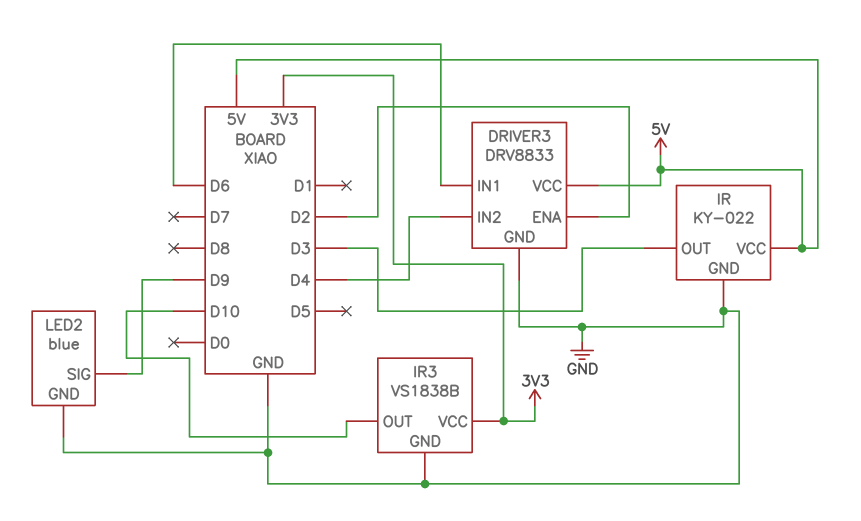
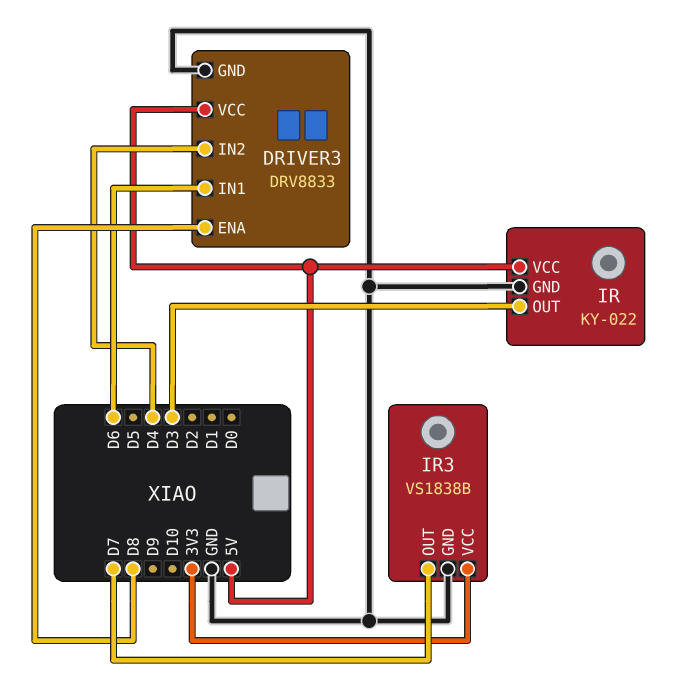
DRIVER3 pin ENA: D2 -> D8
IR3 pin OUT: D10 -> D7
LED2: blue -> none
LED2 pin GND: GND -> none
LED2 pin SIG: D9 -> none

